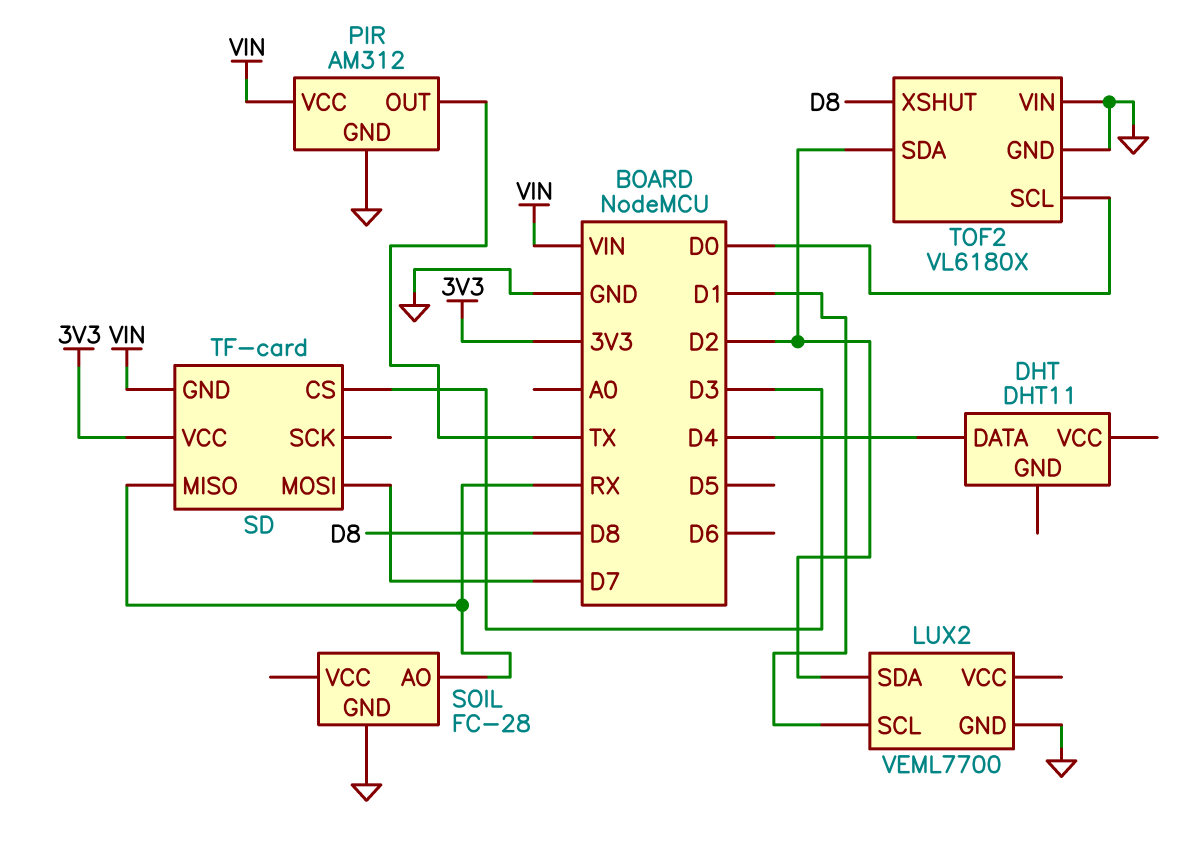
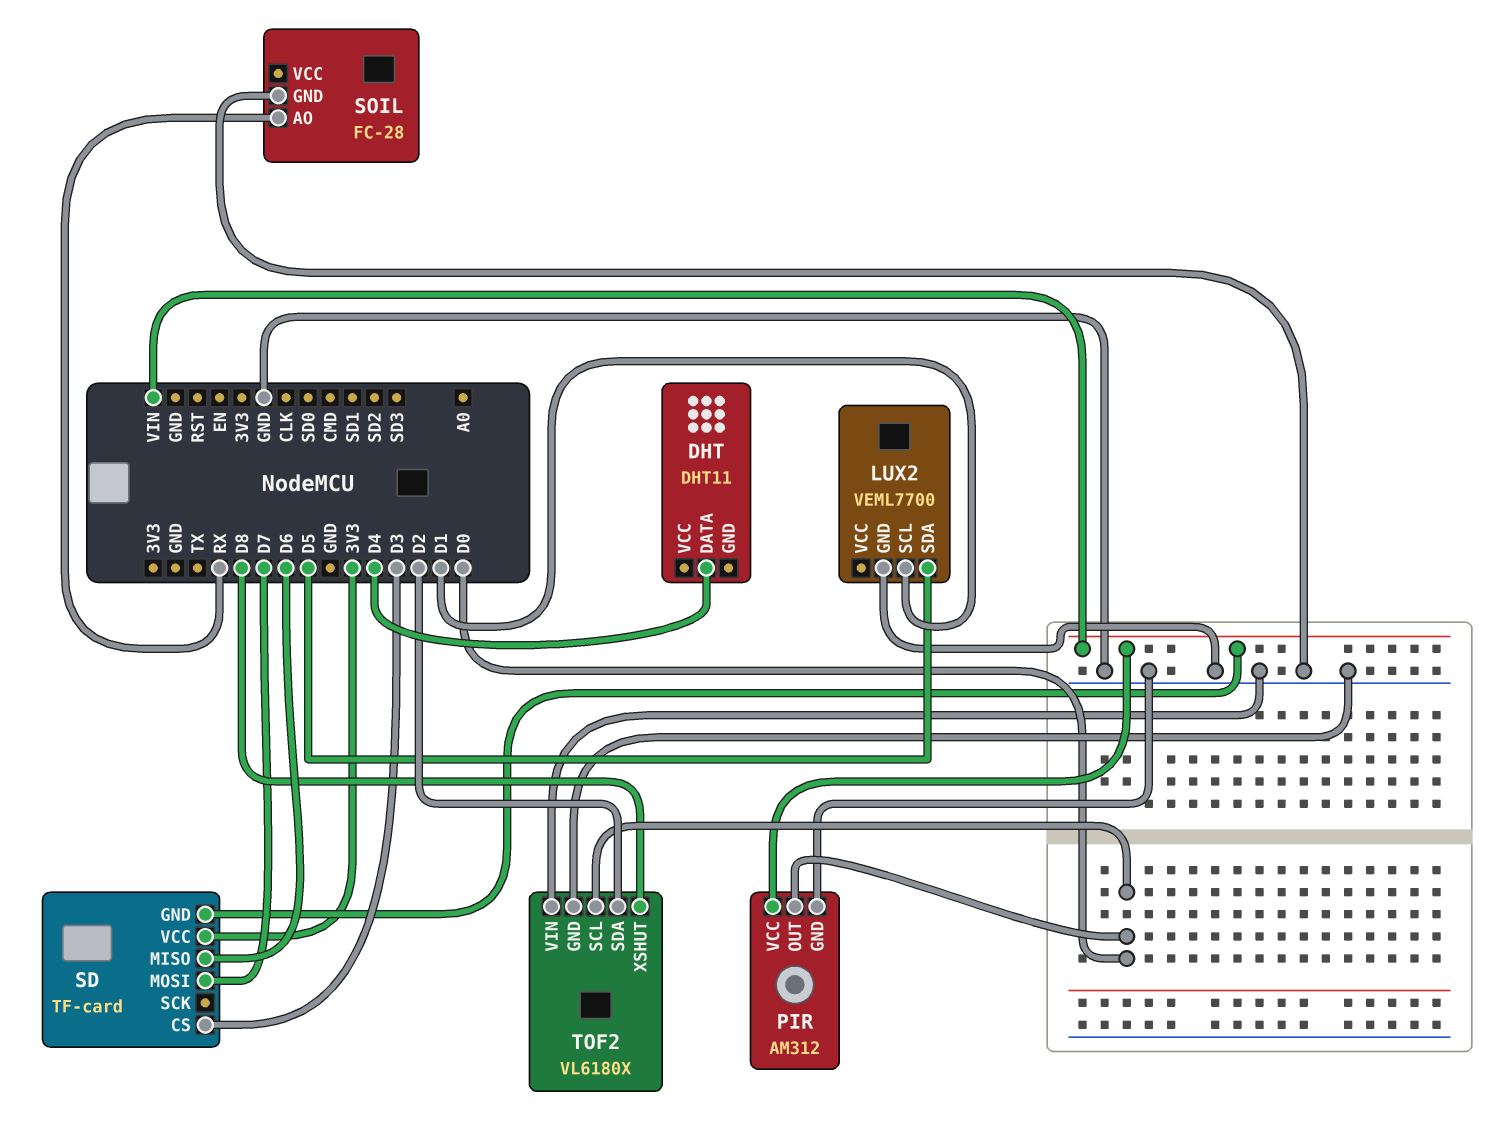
LUX2 pin SDA: D2 -> D5
PIR pin OUT: TX -> D0
SD pin MISO: RX -> D6

